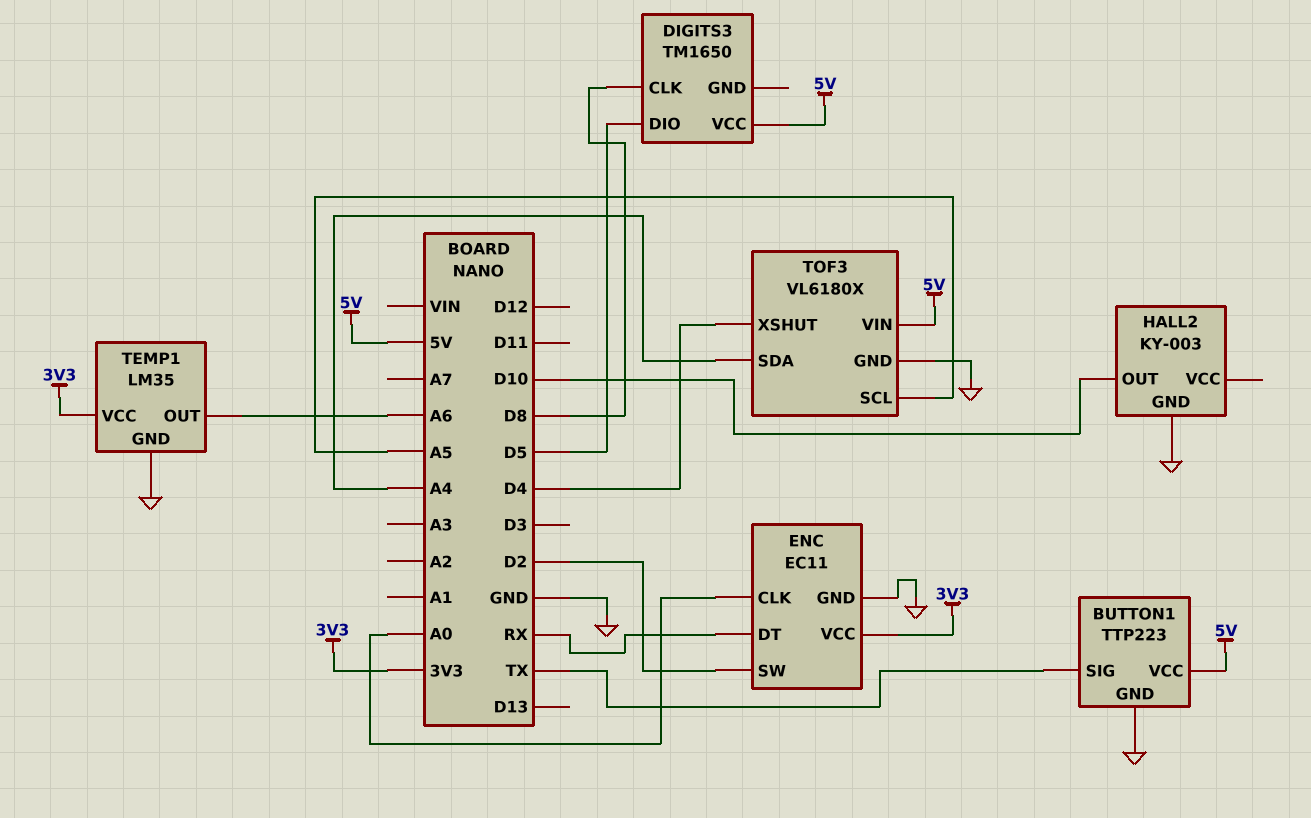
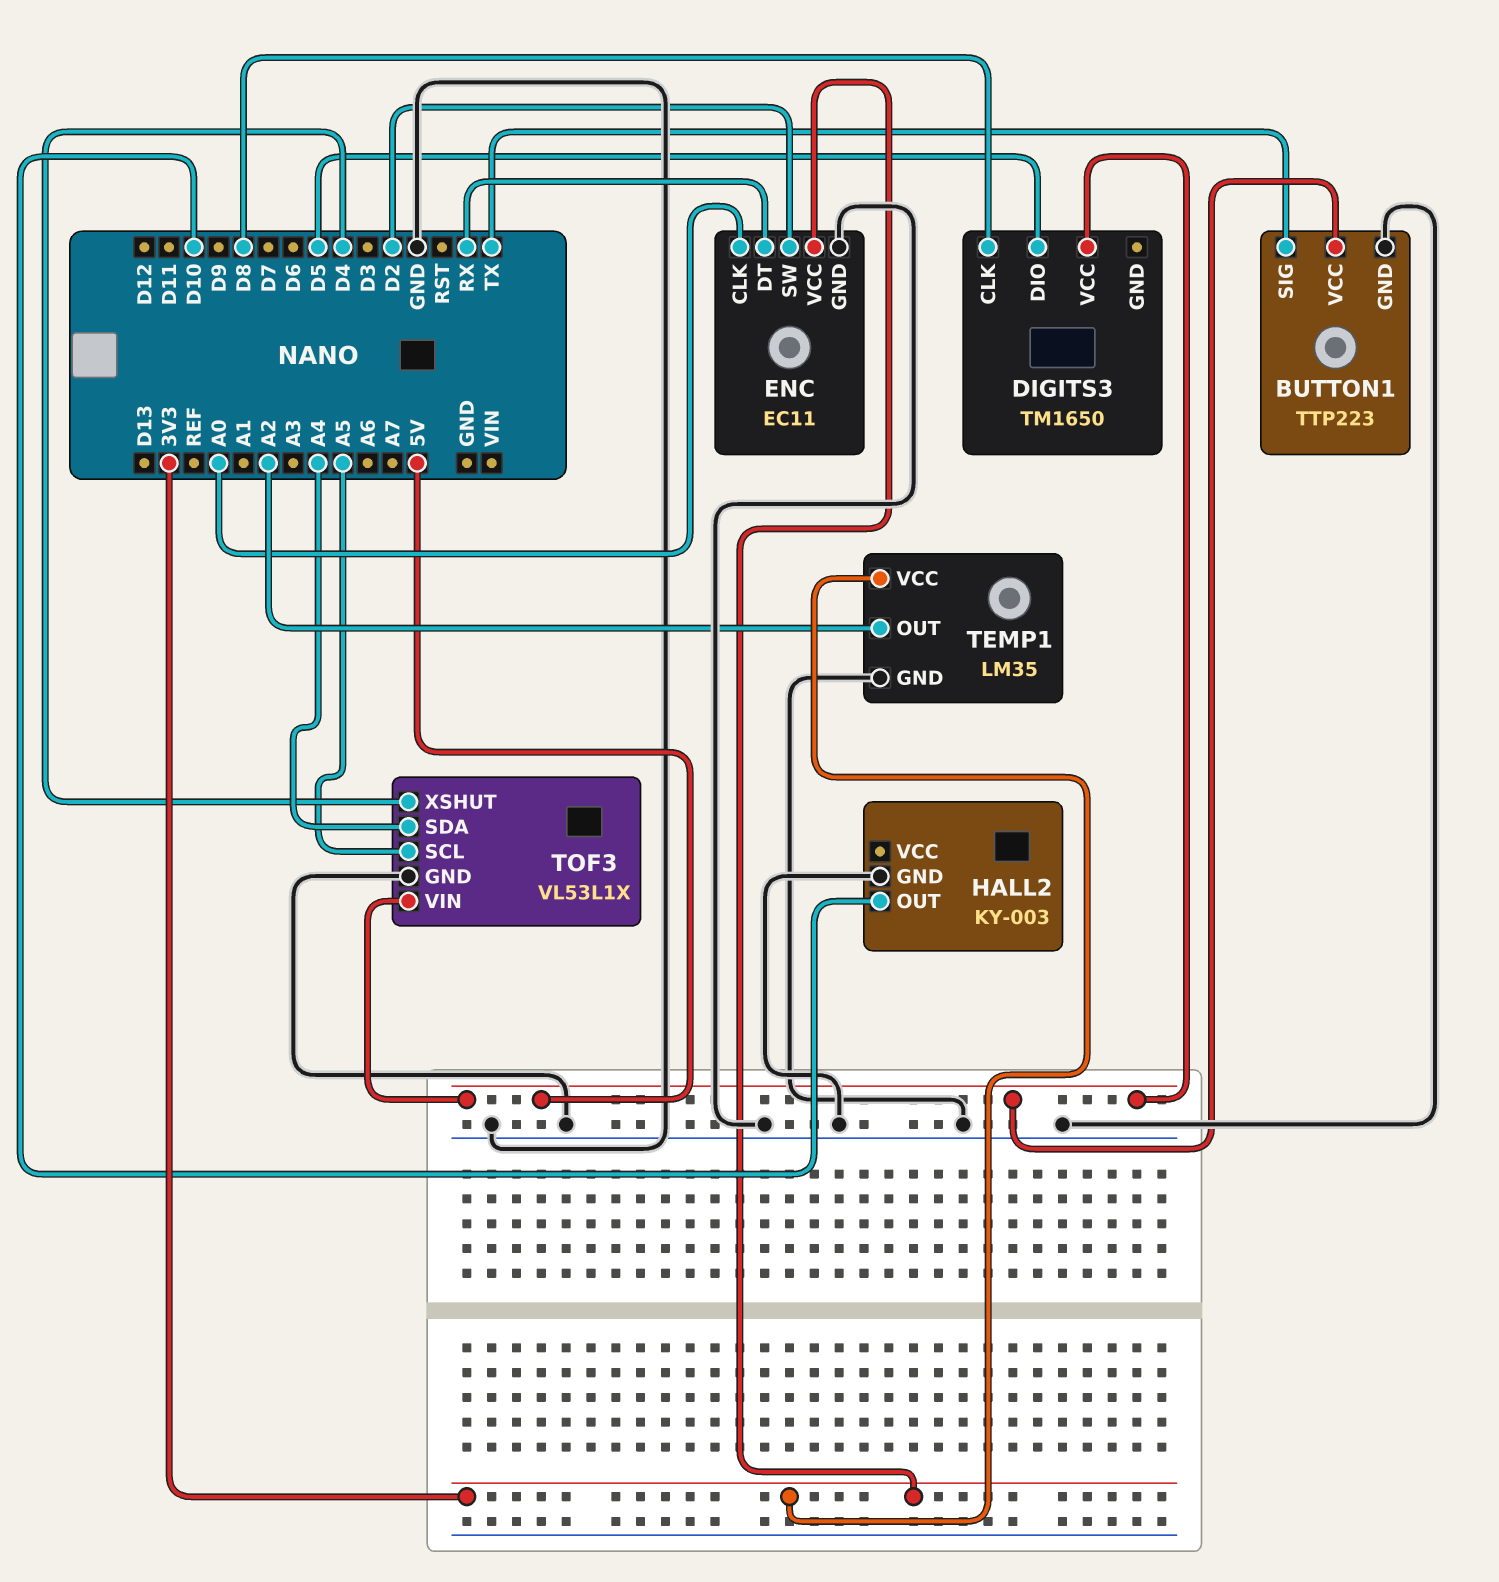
TEMP1 pin OUT: A6 -> A2
TOF3: VL6180X -> VL53L1X

